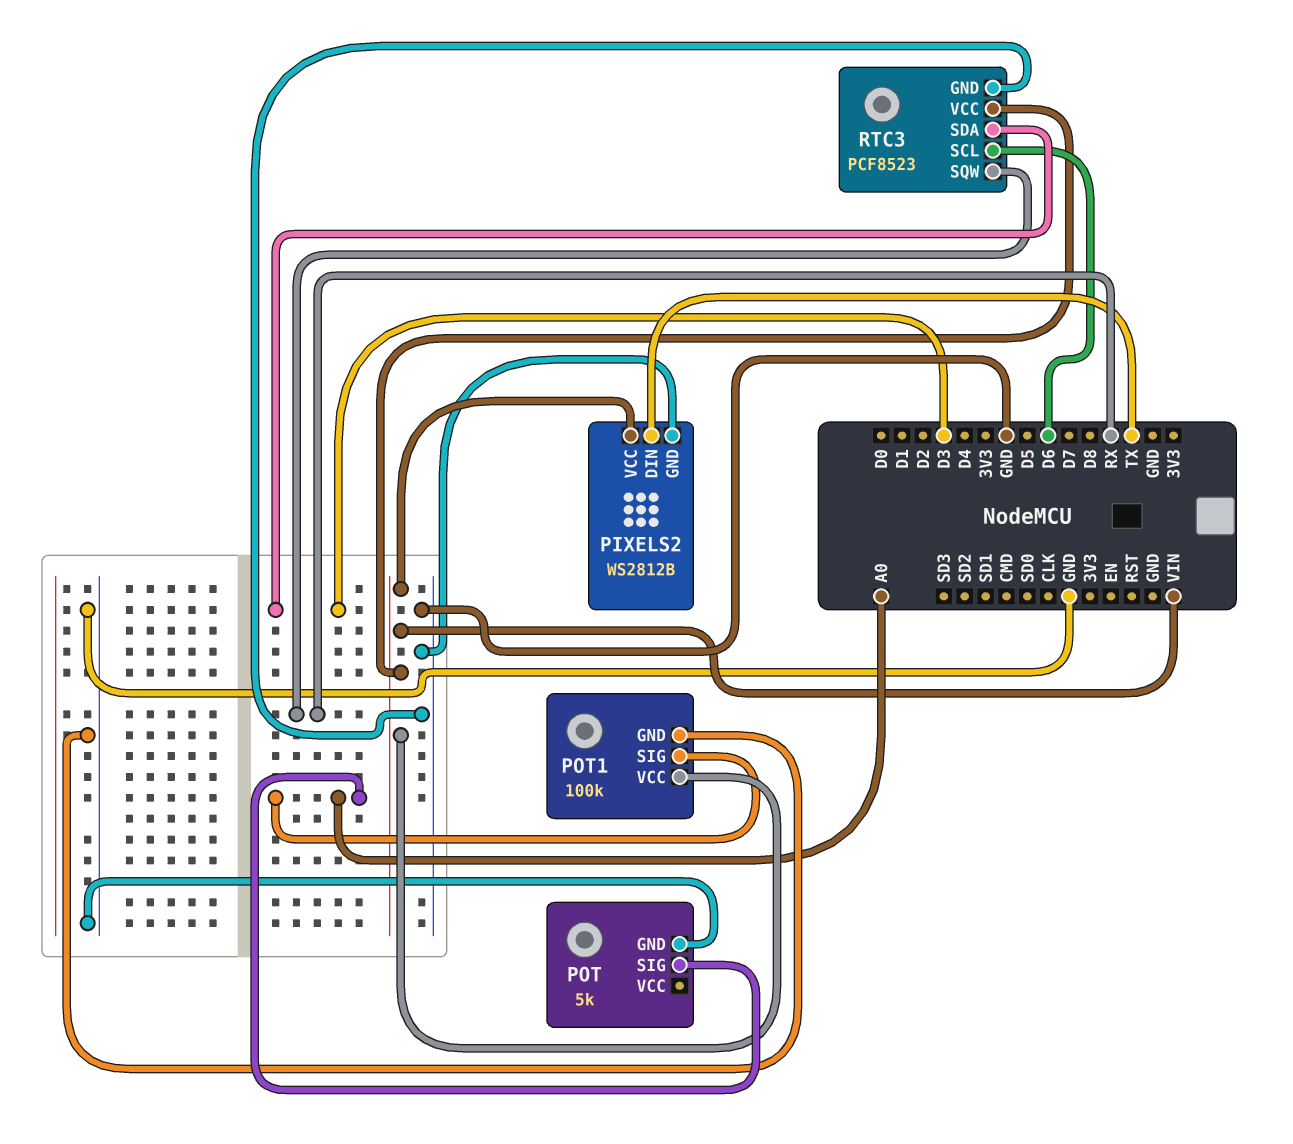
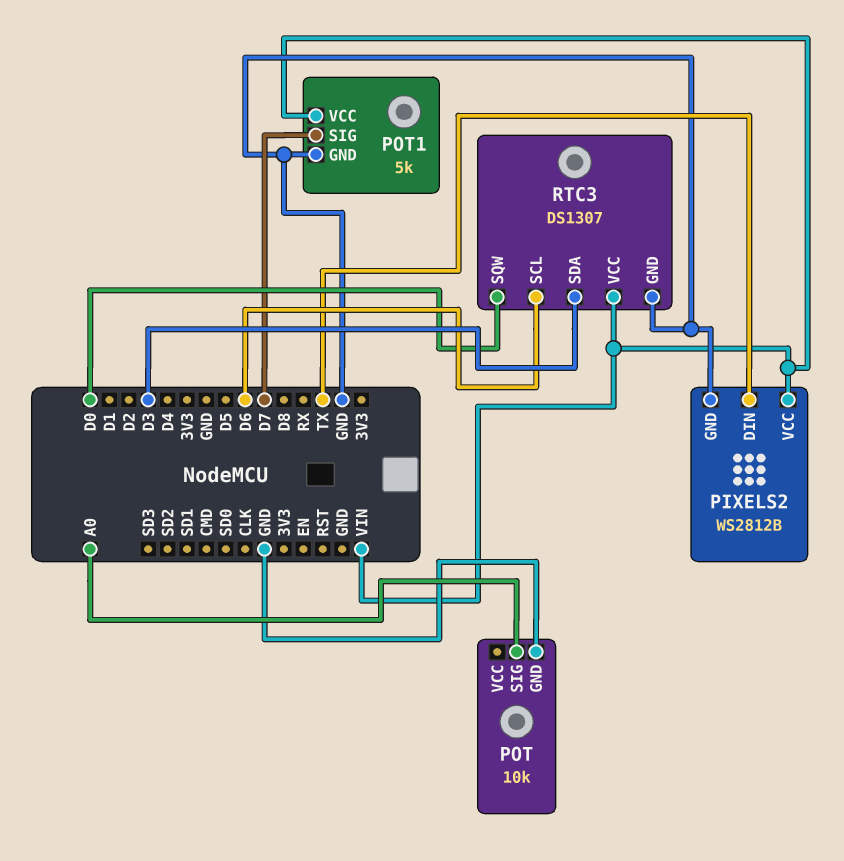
POT: 5k -> 10k
POT1: 100k -> 5k
POT1 pin SIG: A0 -> D7
RTC3: PCF8523 -> DS1307
RTC3 pin SQW: RX -> D0

